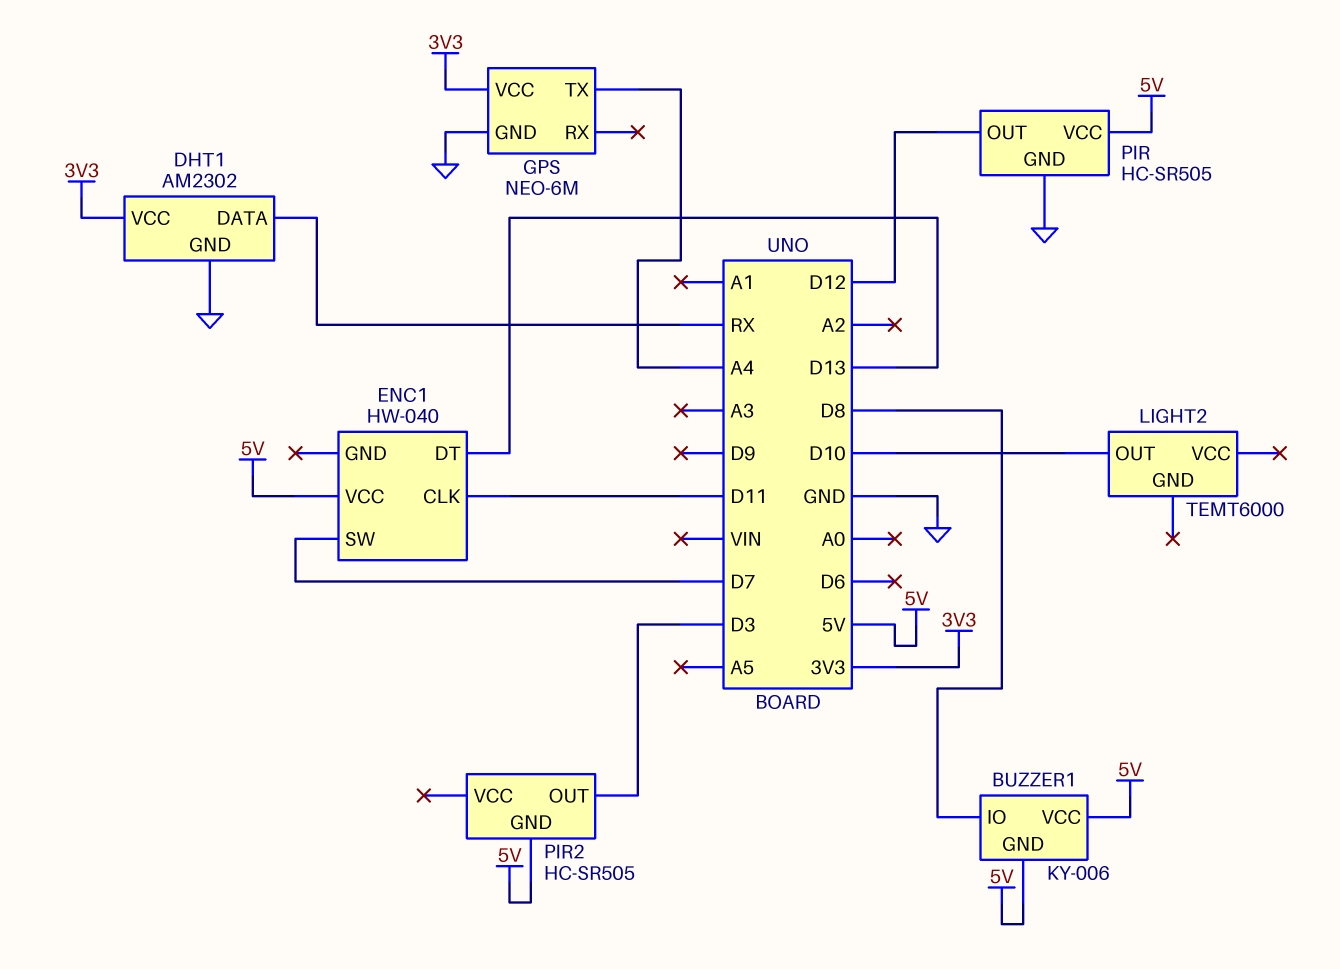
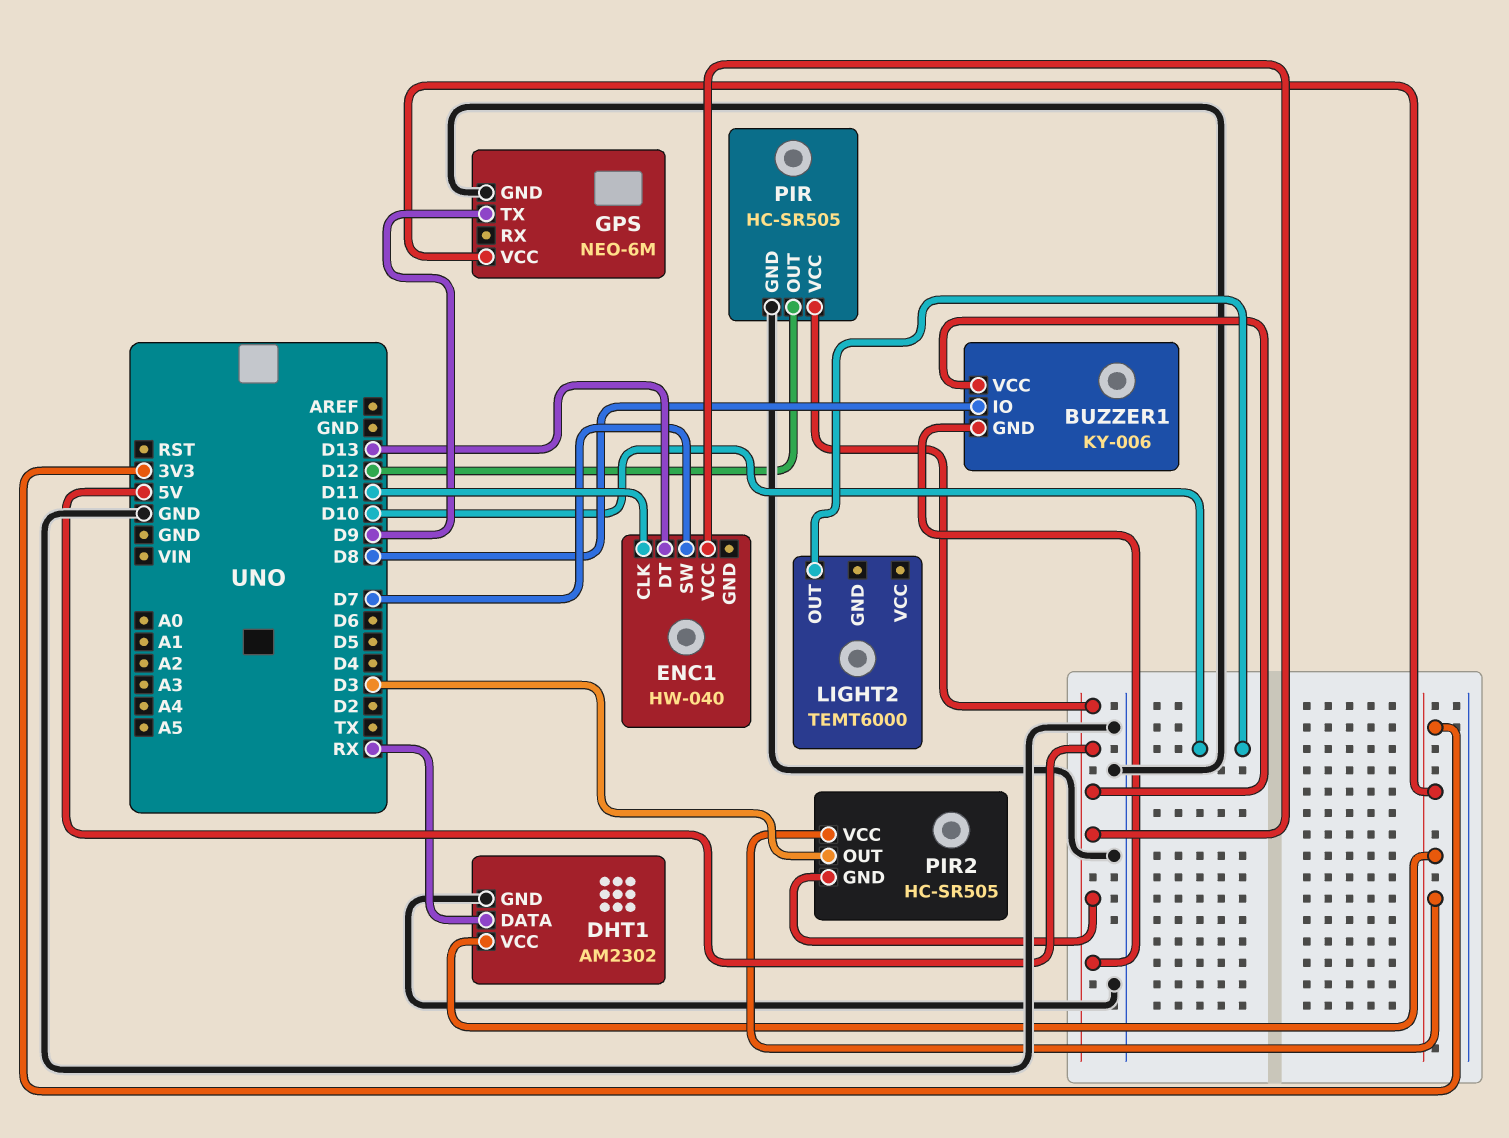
GPS pin TX: A4 -> D9
PIR2 pin VCC: none -> 3V3

